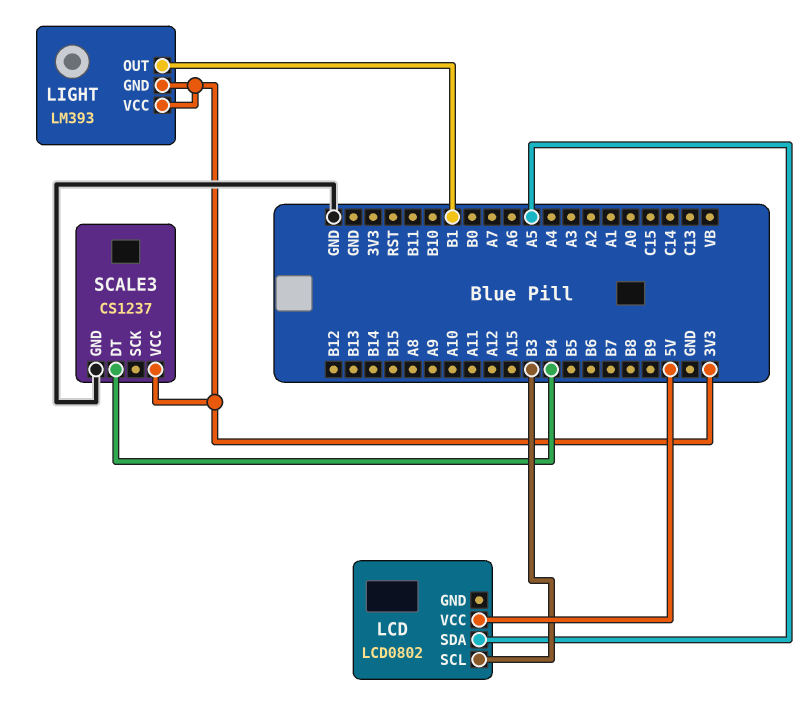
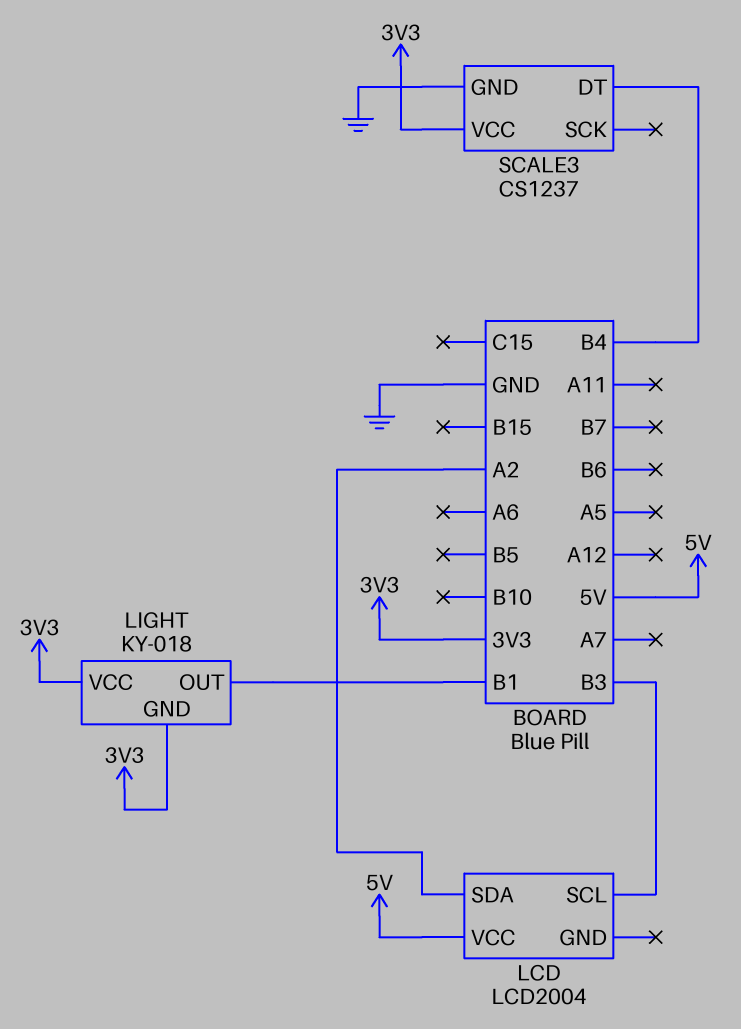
LCD: LCD0802 -> LCD2004
LCD pin SDA: A5 -> A2
LIGHT: LM393 -> KY-018

